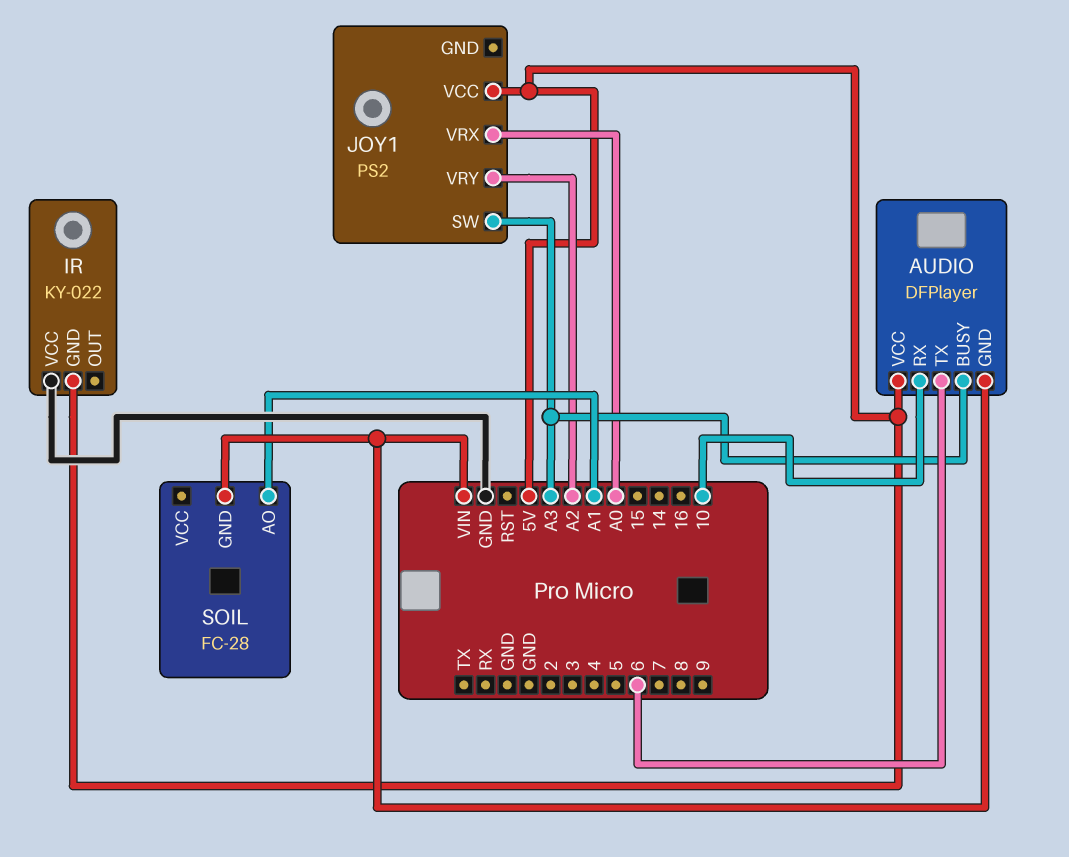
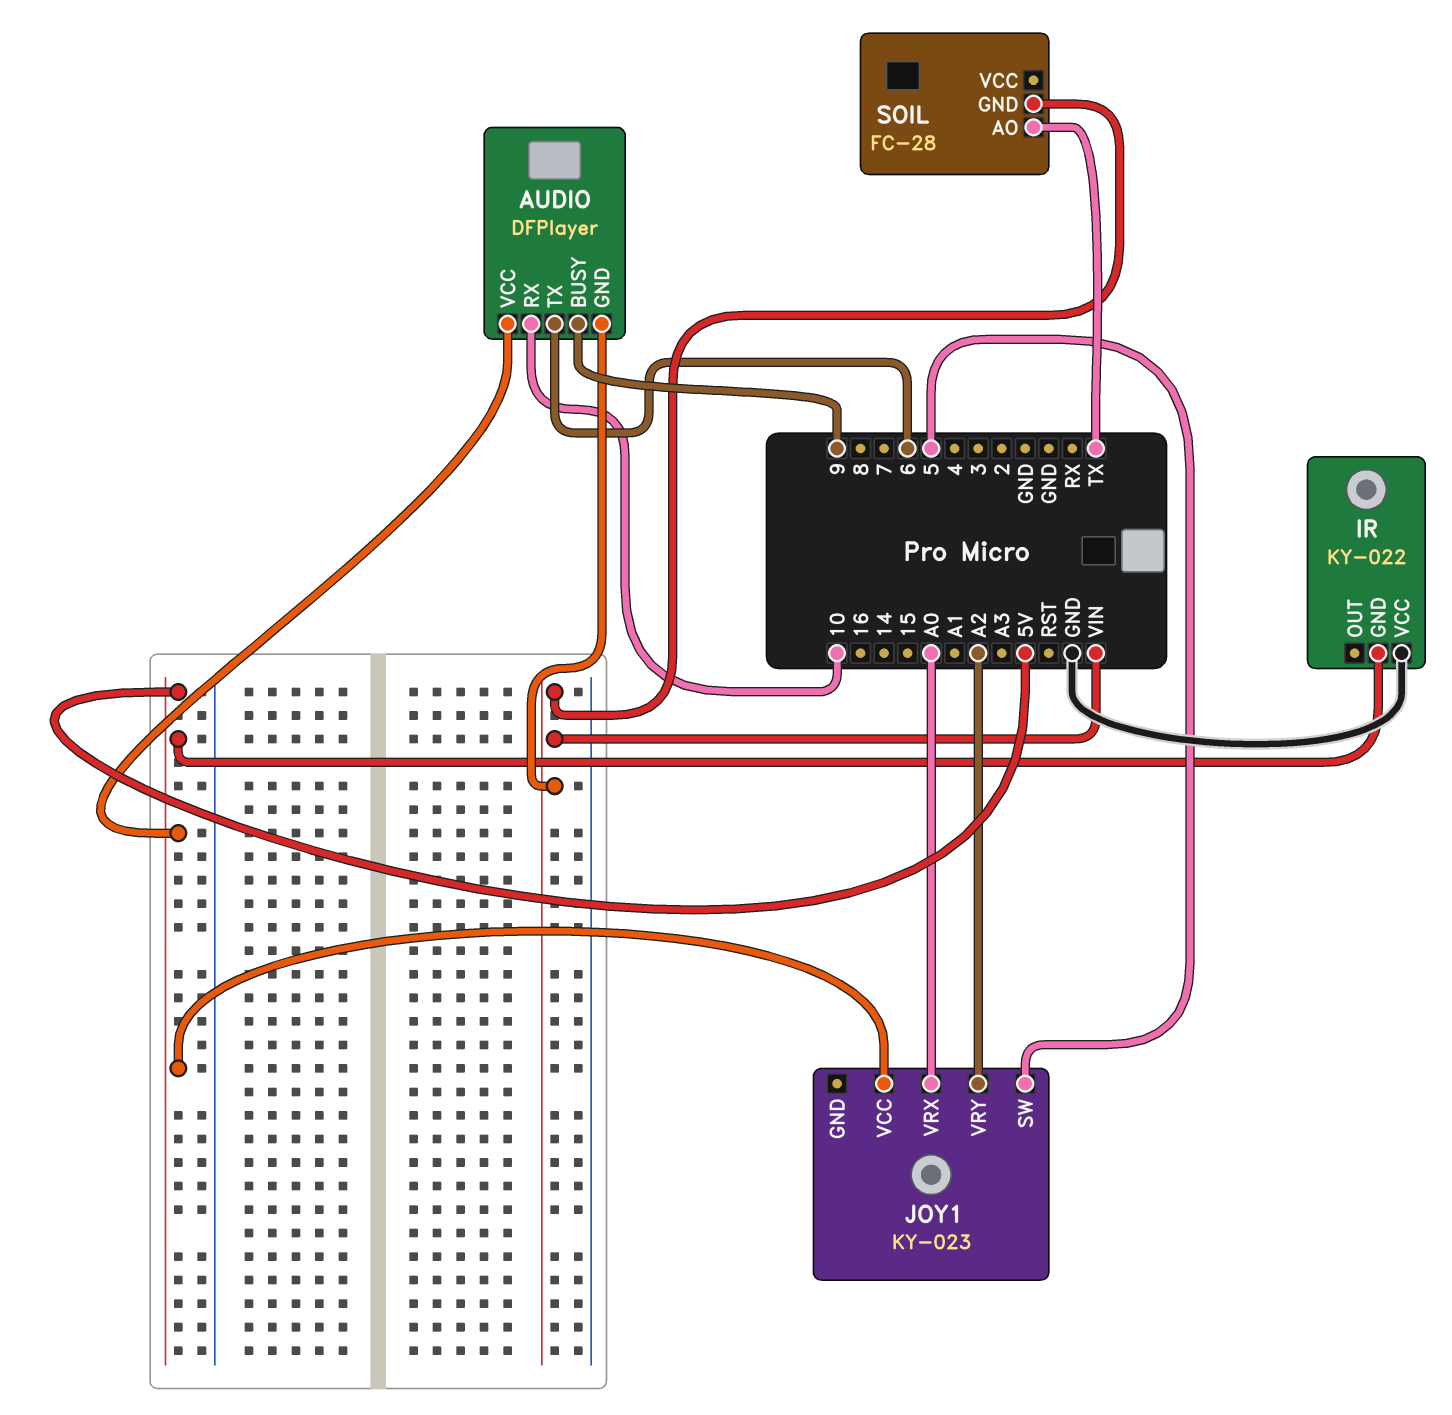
AUDIO pin BUSY: A3 -> 9
JOY1: PS2 -> KY-023
JOY1 pin SW: A3 -> 5
SOIL pin AO: A1 -> TX

